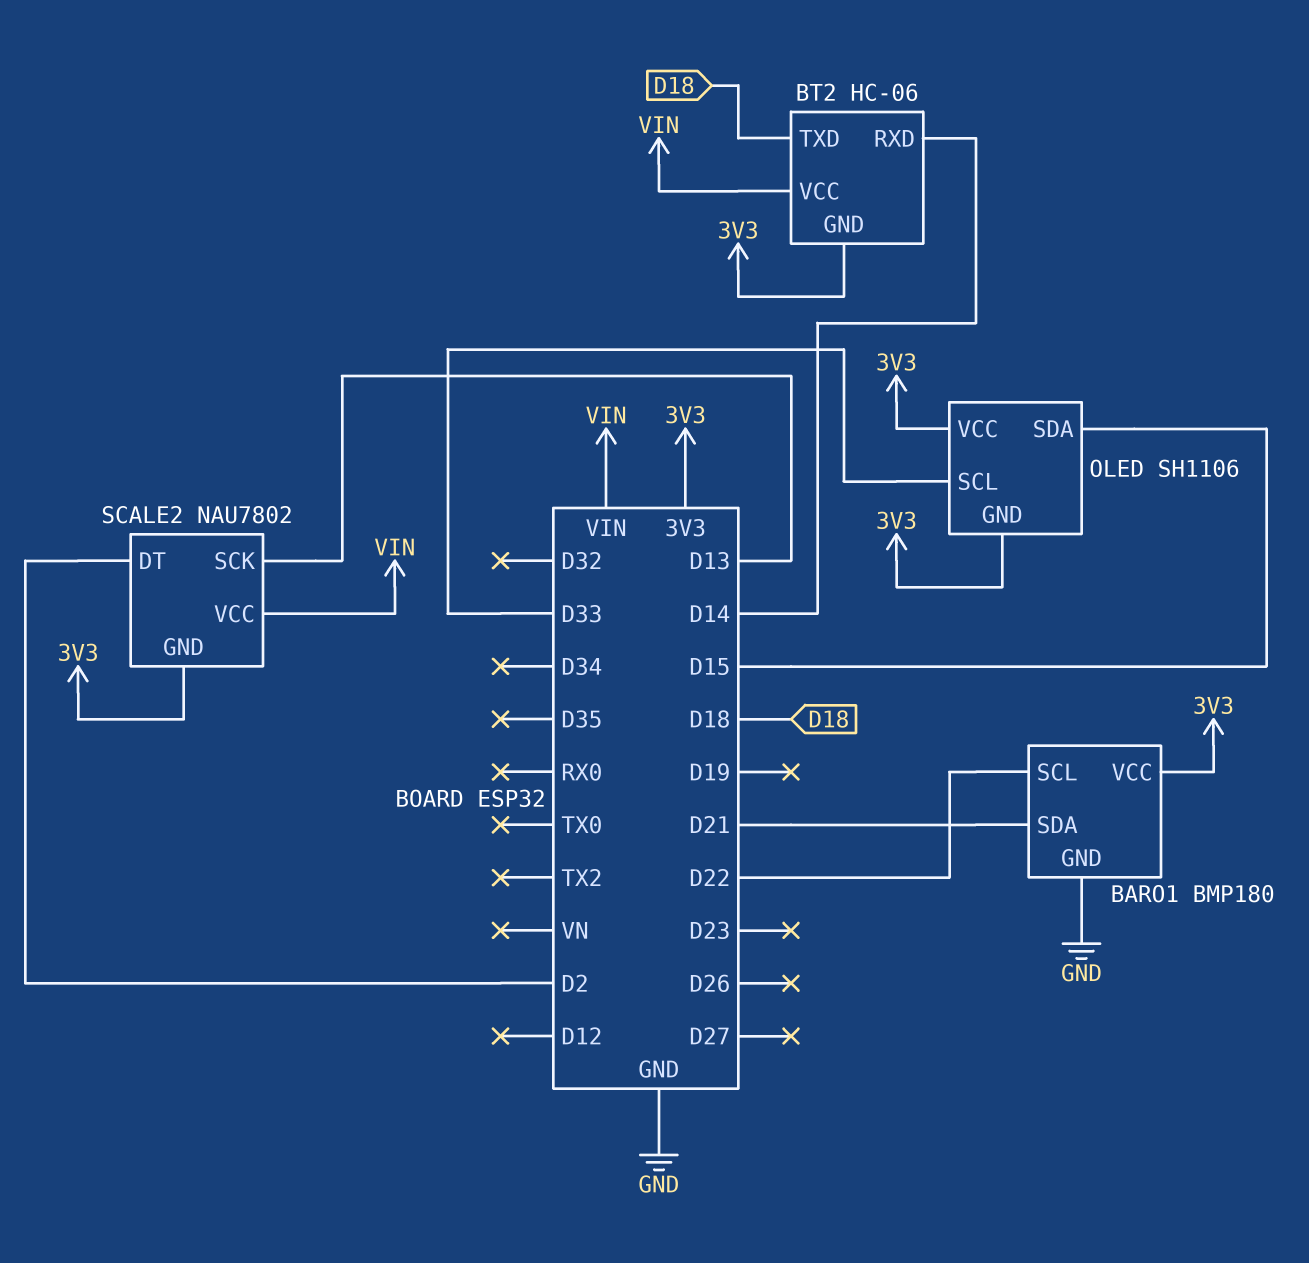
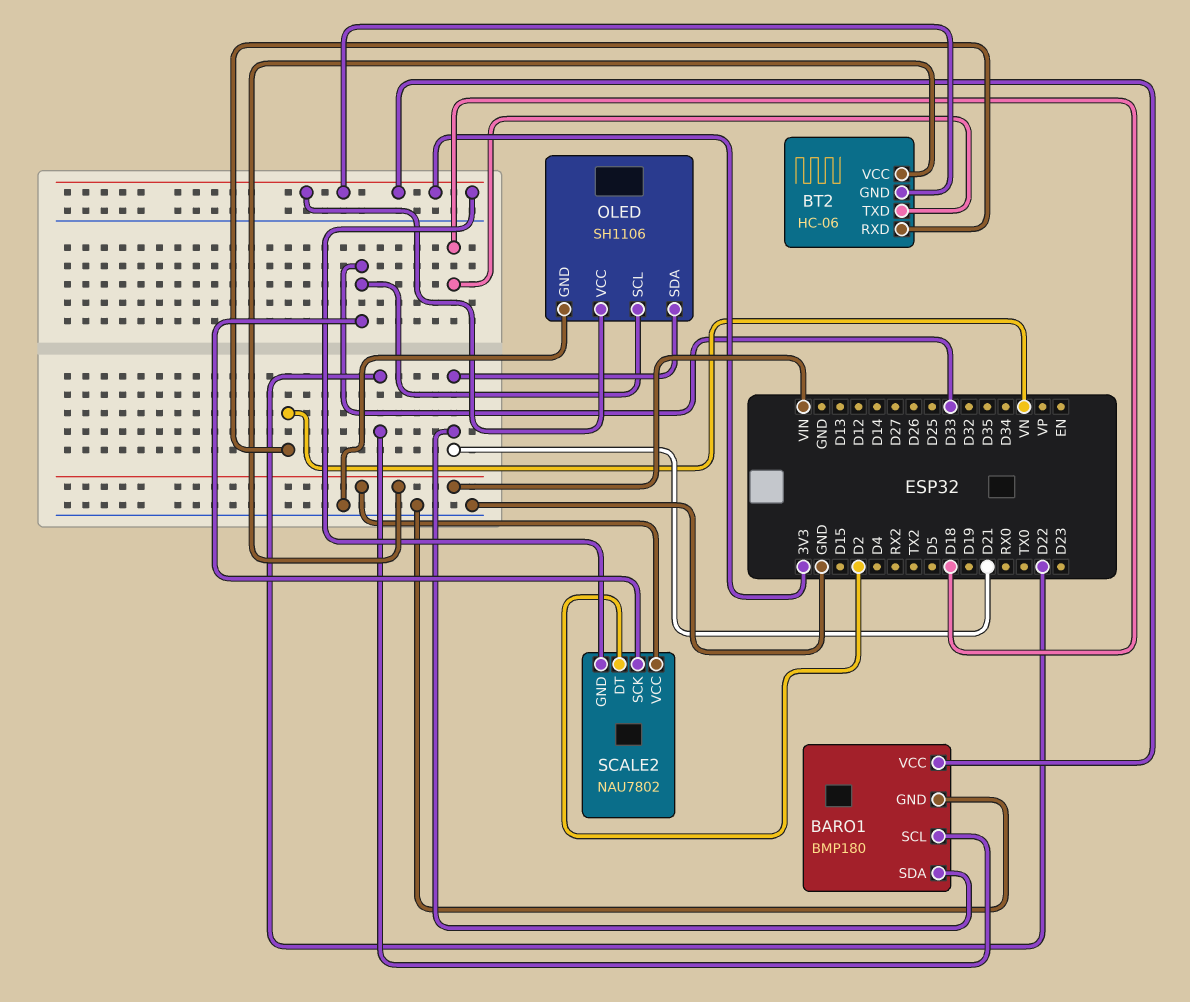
BT2 pin RXD: D14 -> VN
OLED pin GND: 3V3 -> GND
OLED pin SDA: D15 -> D21
SCALE2 pin SCK: D13 -> D33

